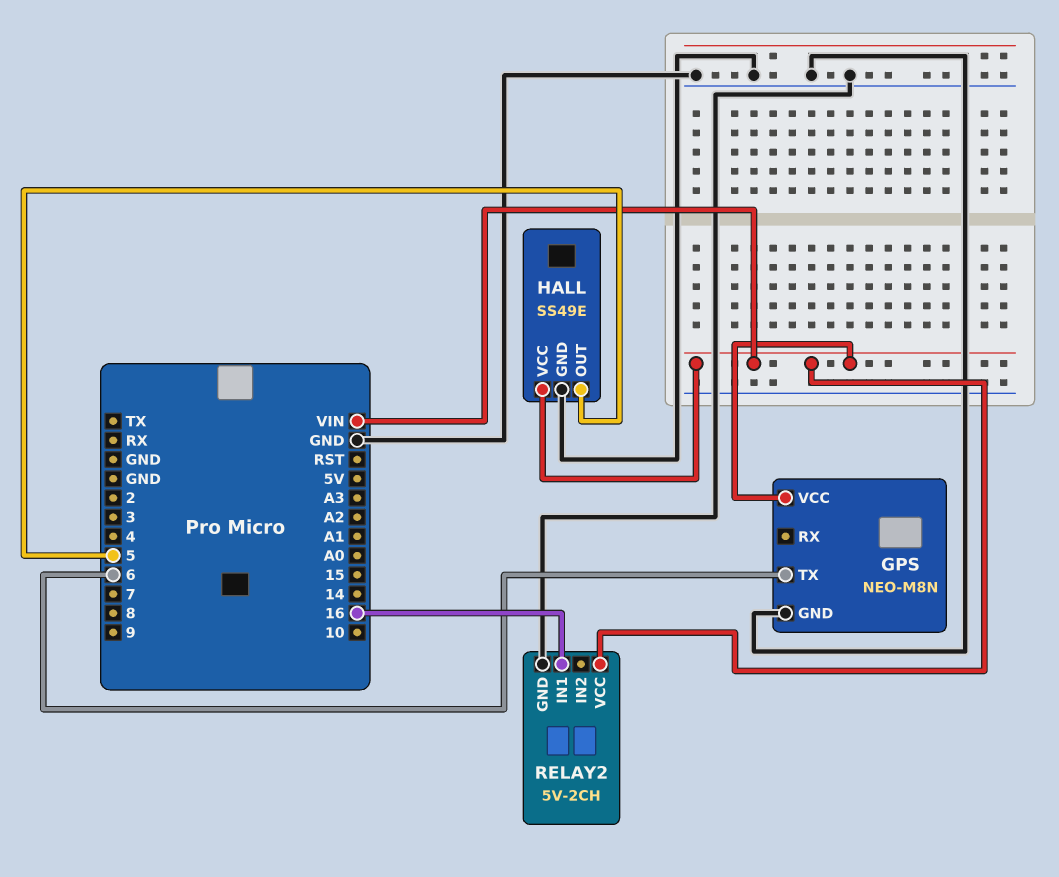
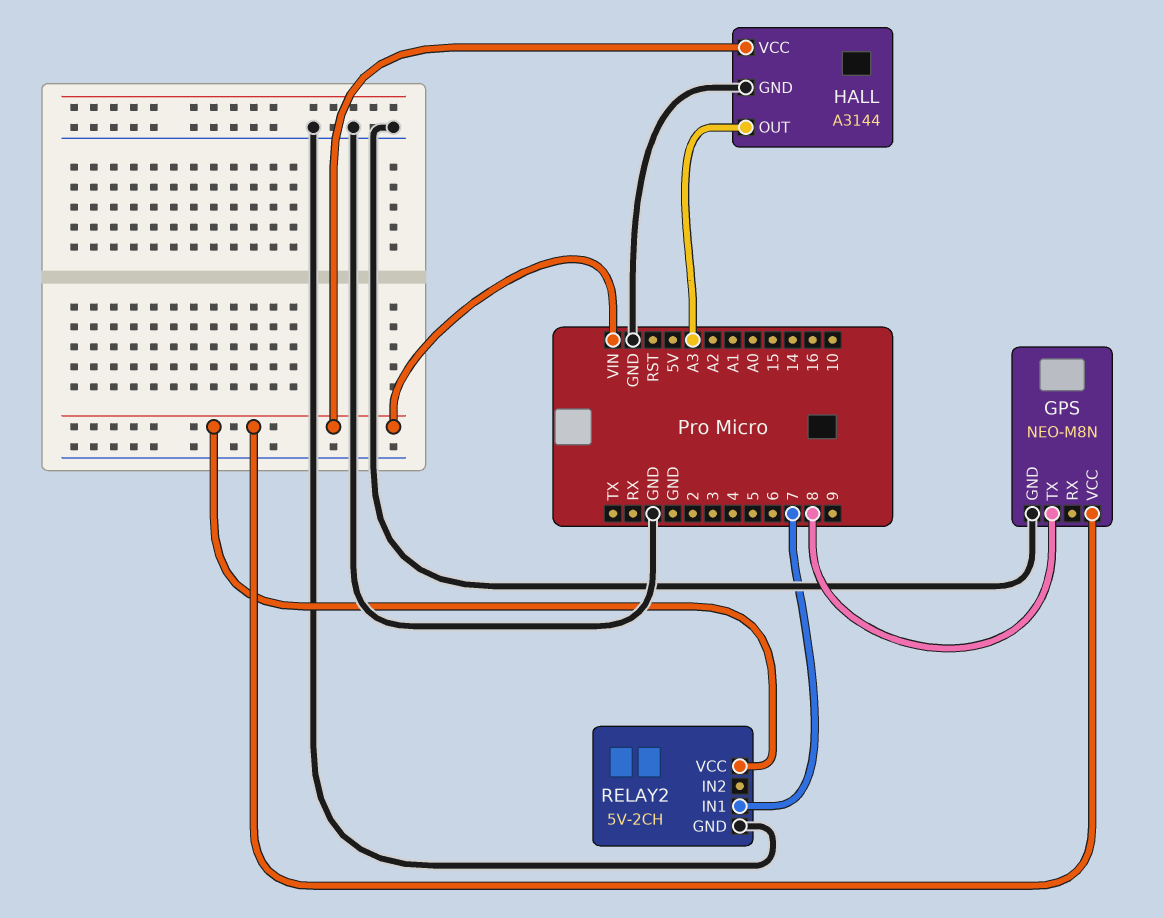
GPS pin TX: 6 -> 8
HALL: SS49E -> A3144
HALL pin OUT: 5 -> A3
RELAY2 pin IN1: 16 -> 7

